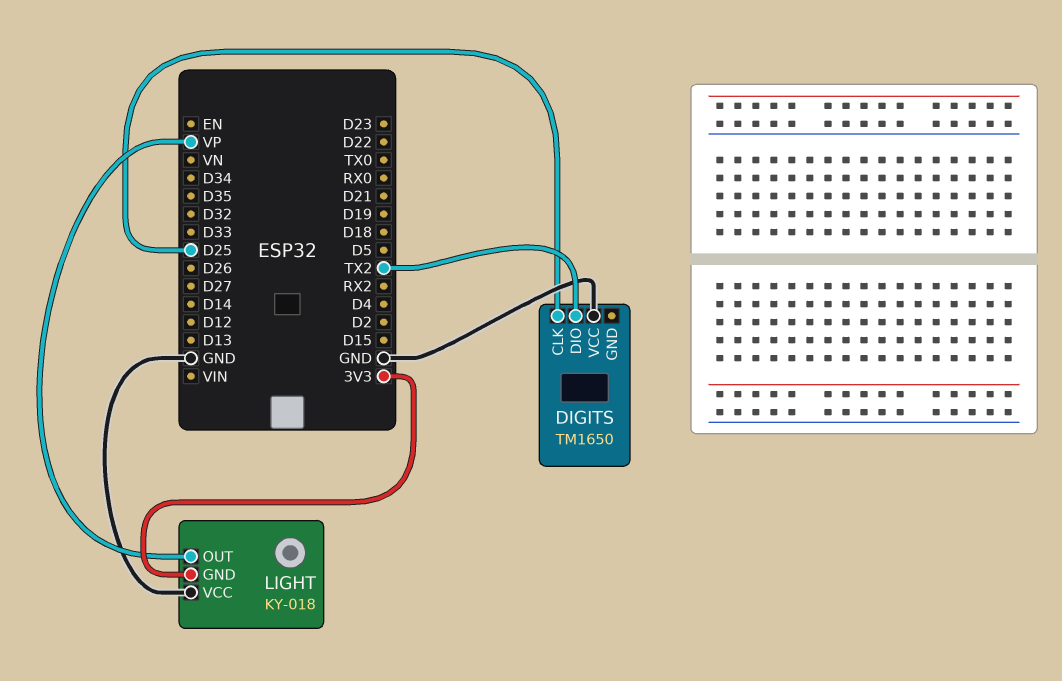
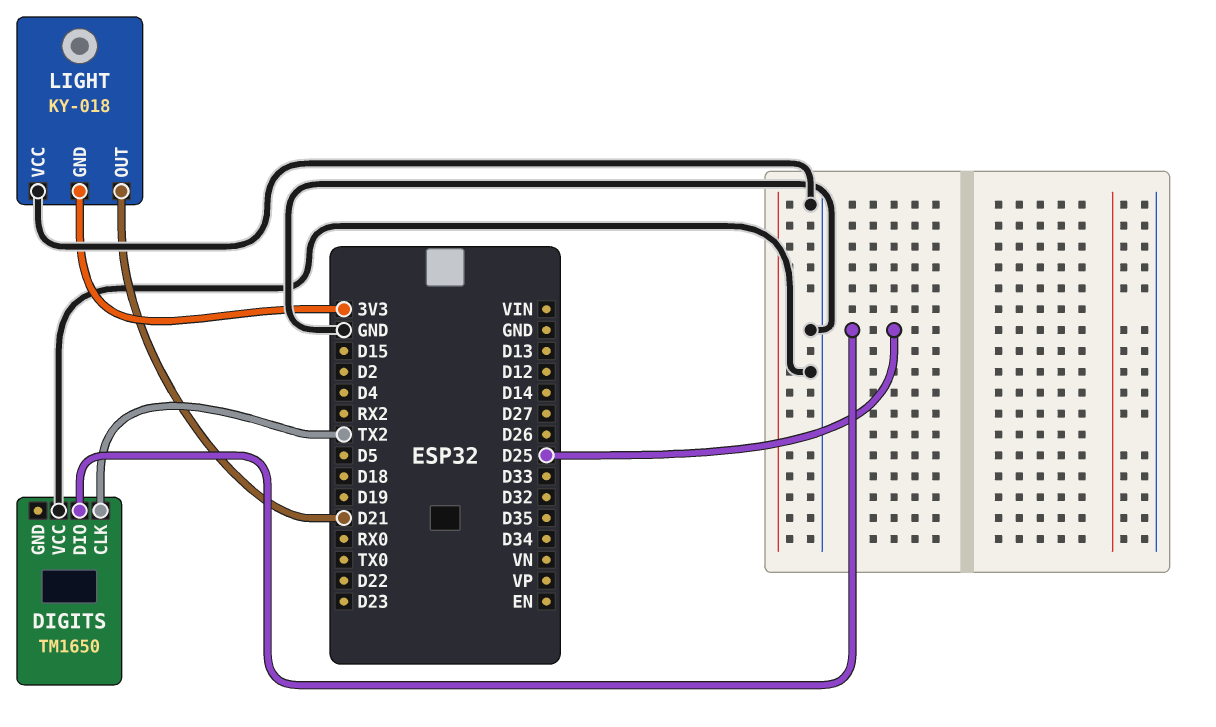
DIGITS pin CLK: D25 -> TX2
DIGITS pin DIO: TX2 -> D25
LIGHT pin OUT: VP -> D21

